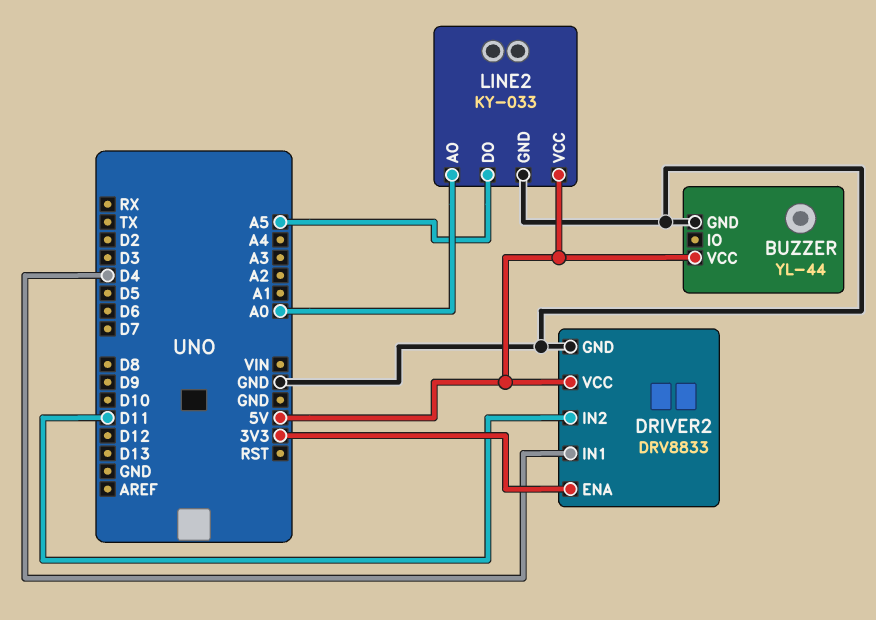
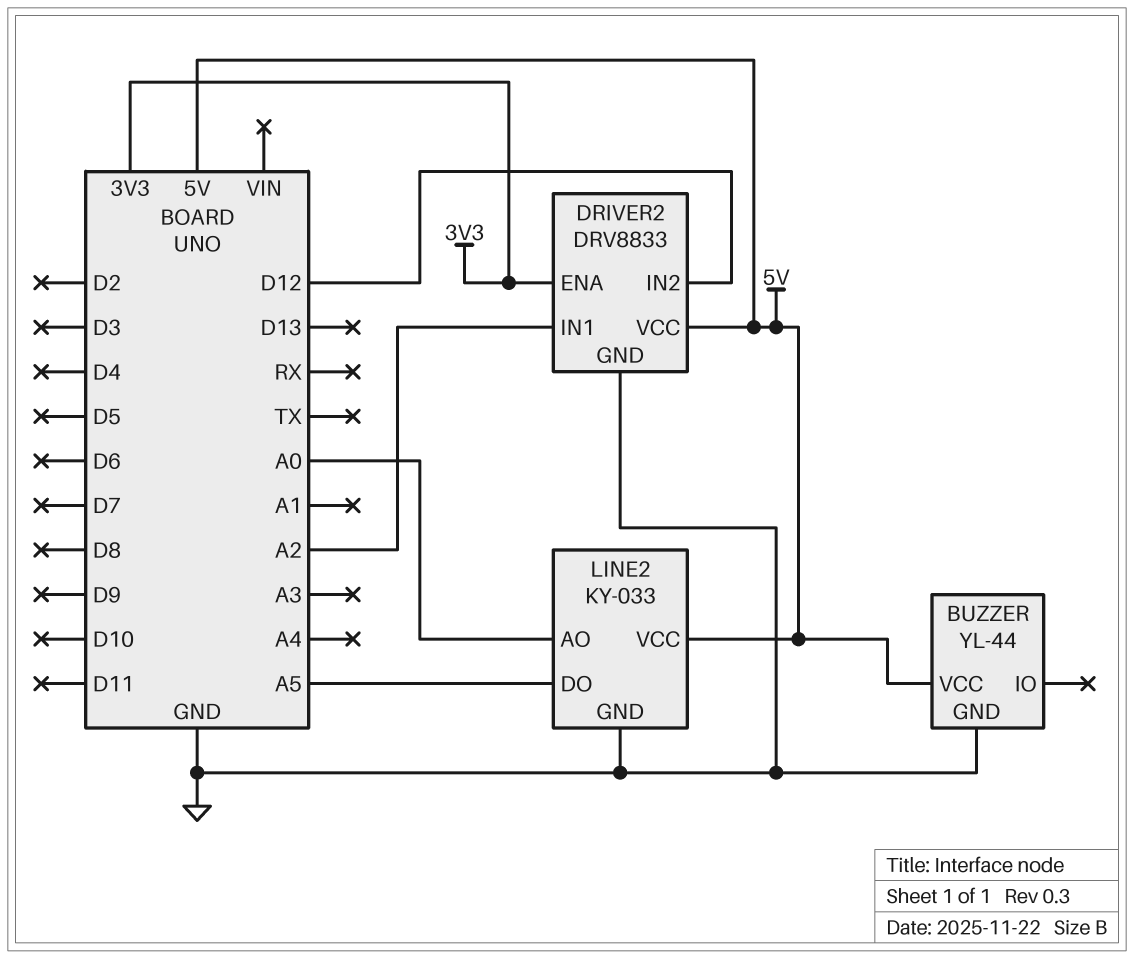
DRIVER2 pin IN1: D4 -> A2
DRIVER2 pin IN2: D11 -> D12

